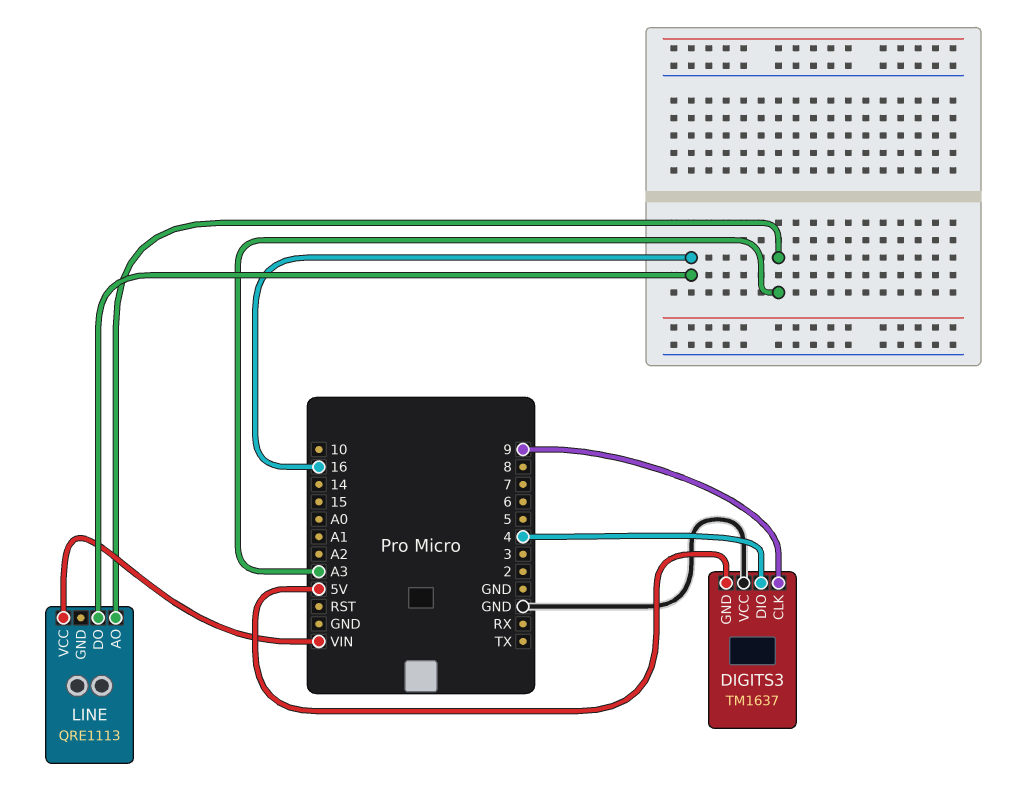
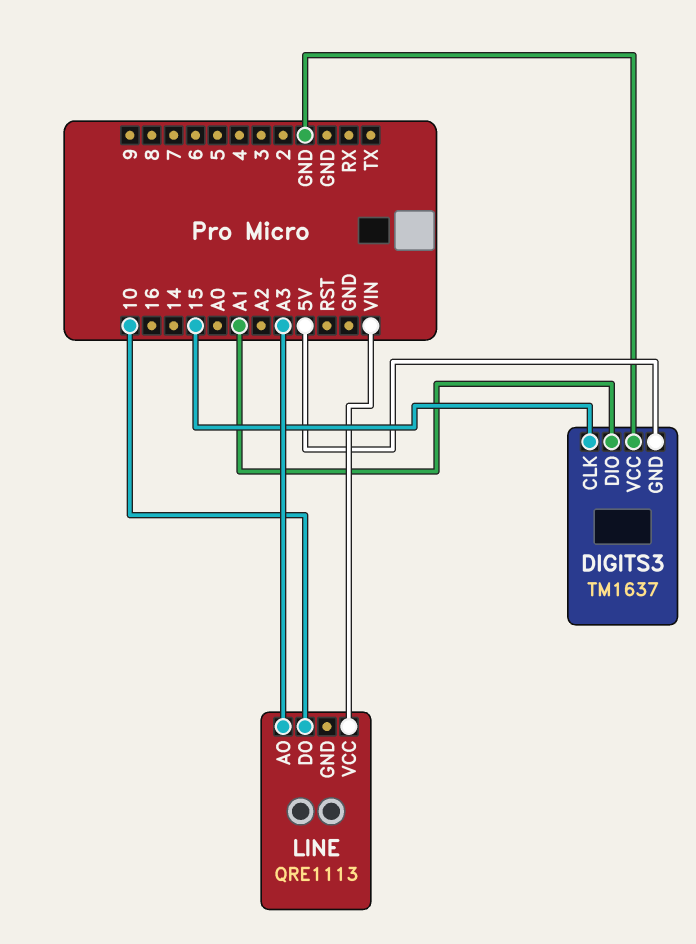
DIGITS3 pin CLK: 9 -> 15
DIGITS3 pin DIO: 4 -> A1
LINE pin DO: 16 -> 10

